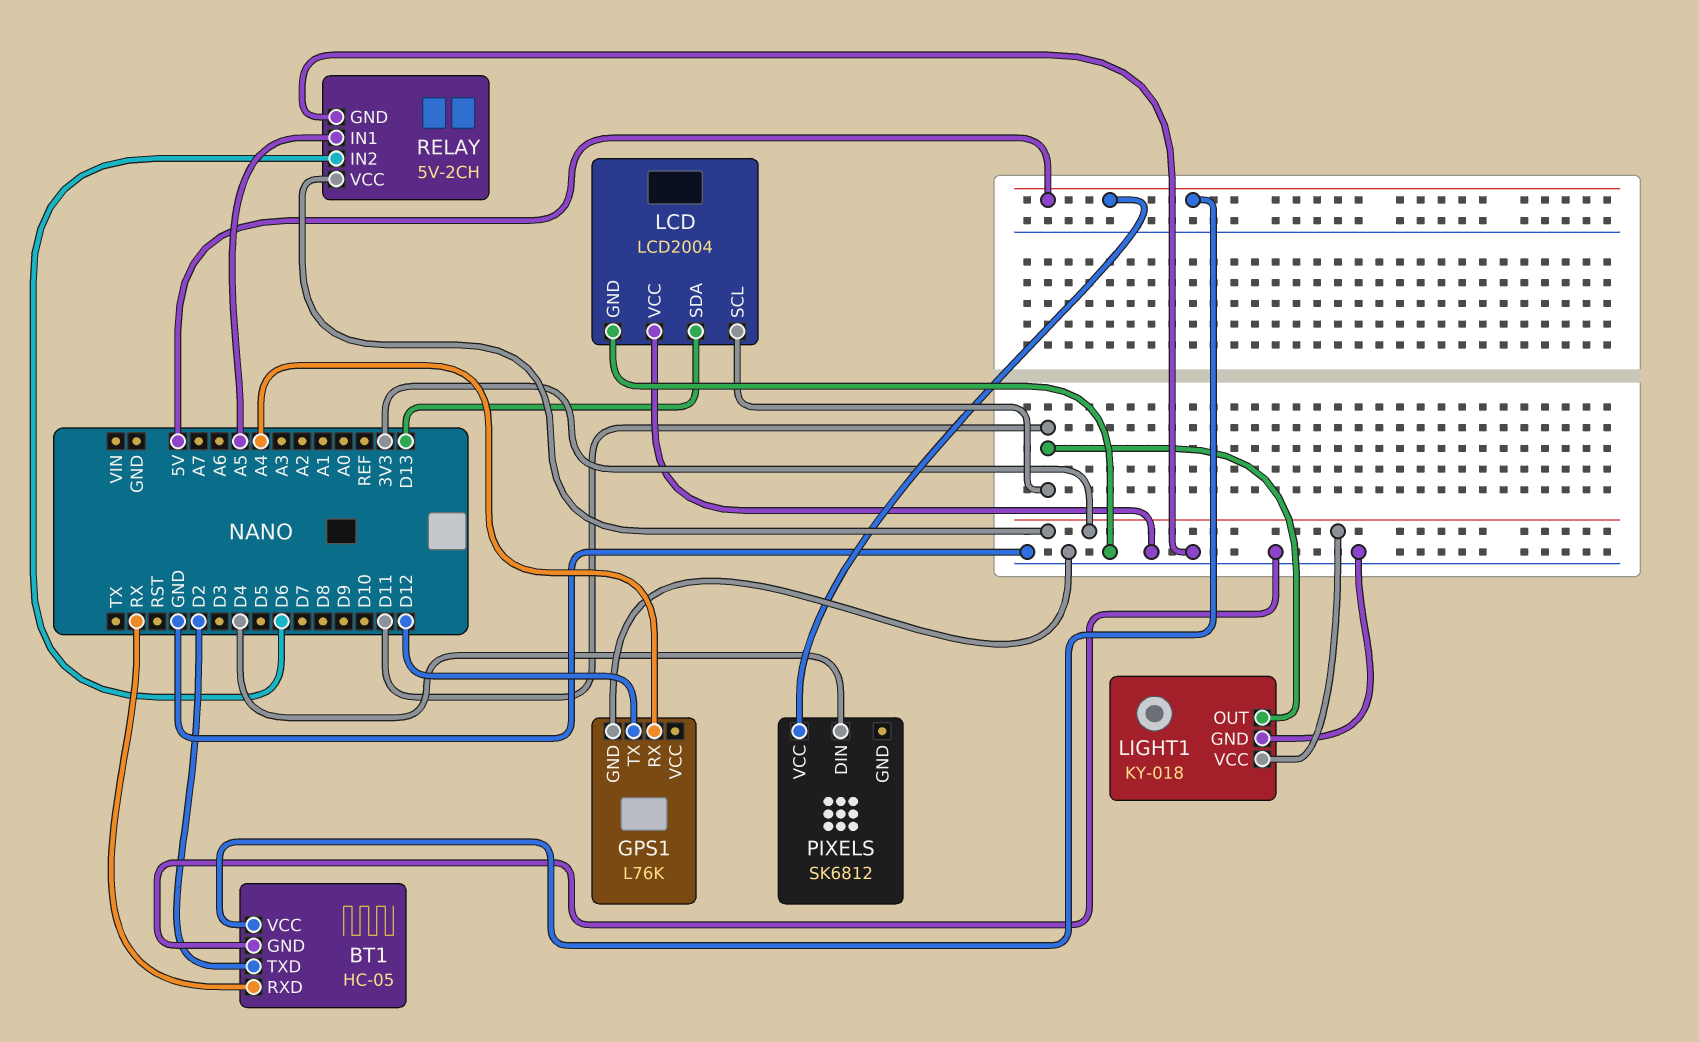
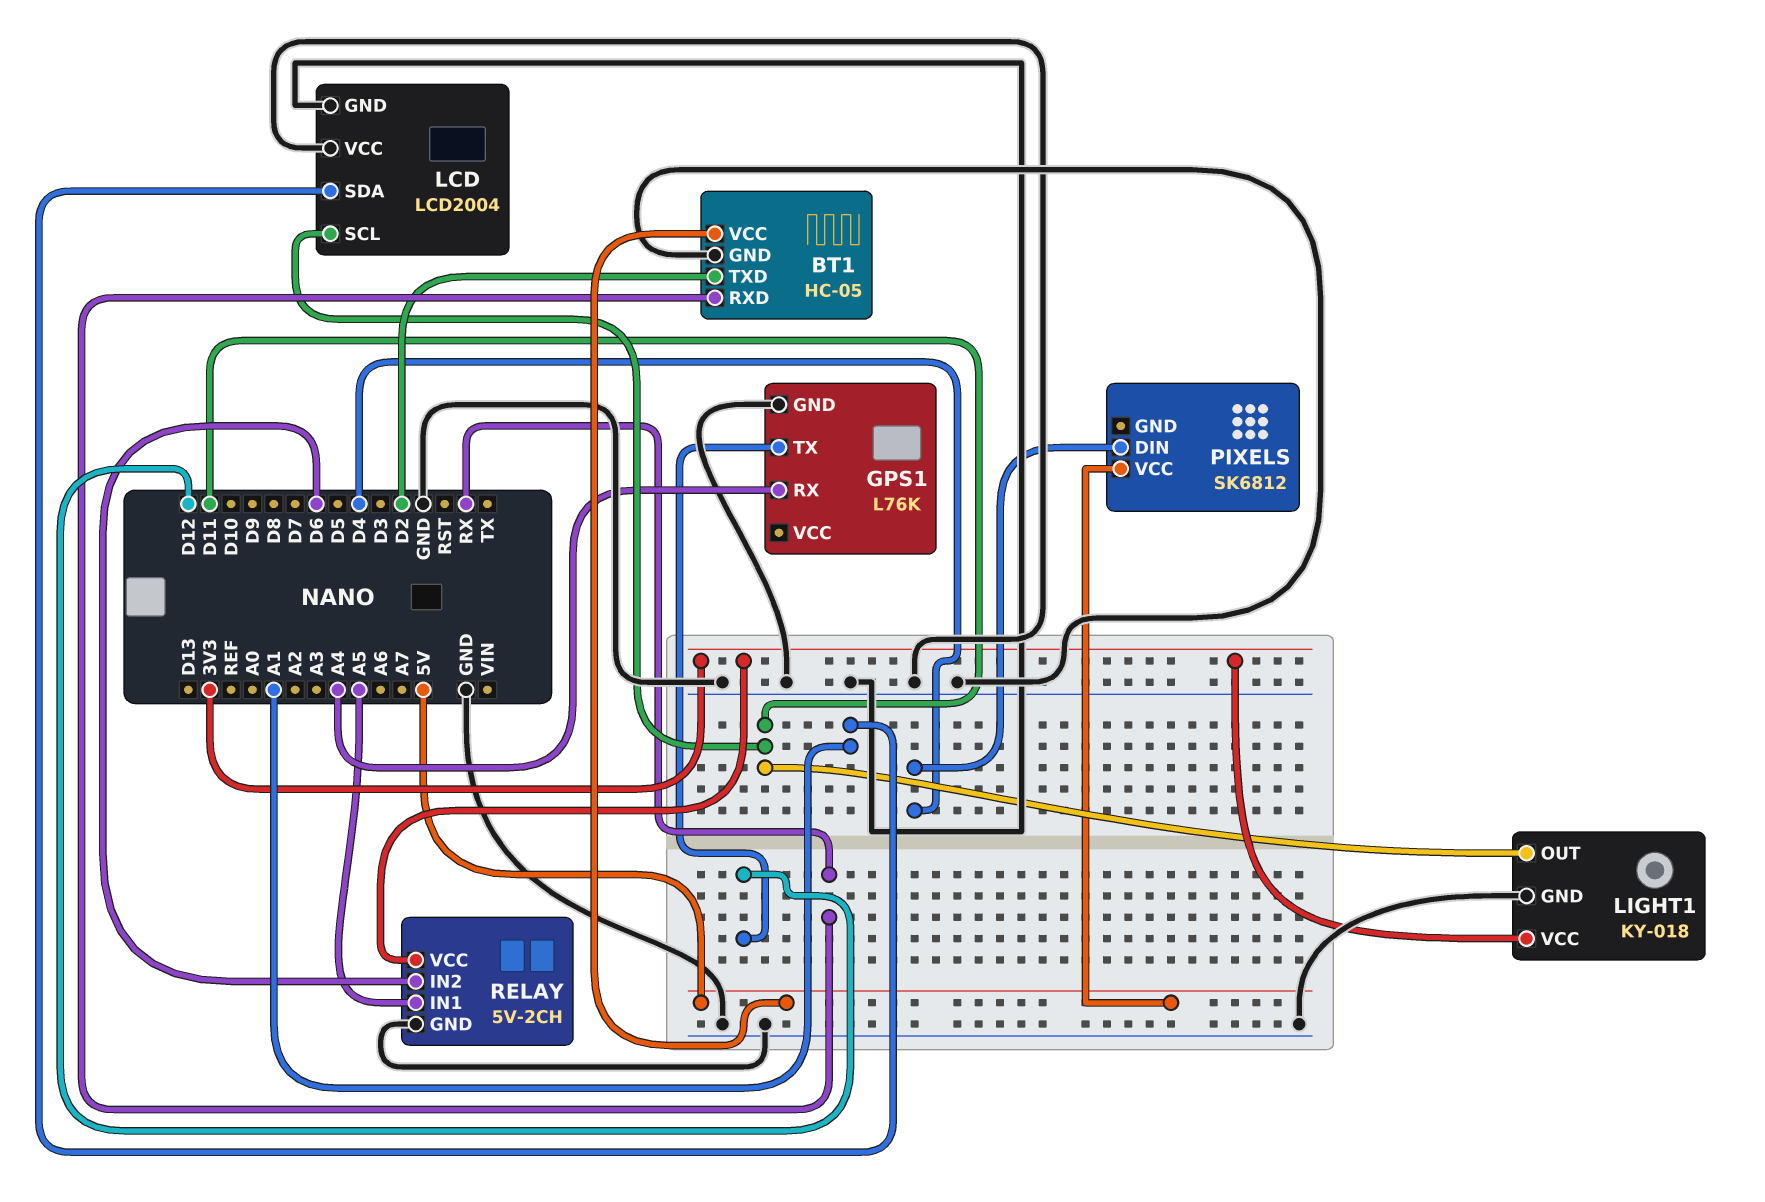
LCD pin SDA: D13 -> A1

